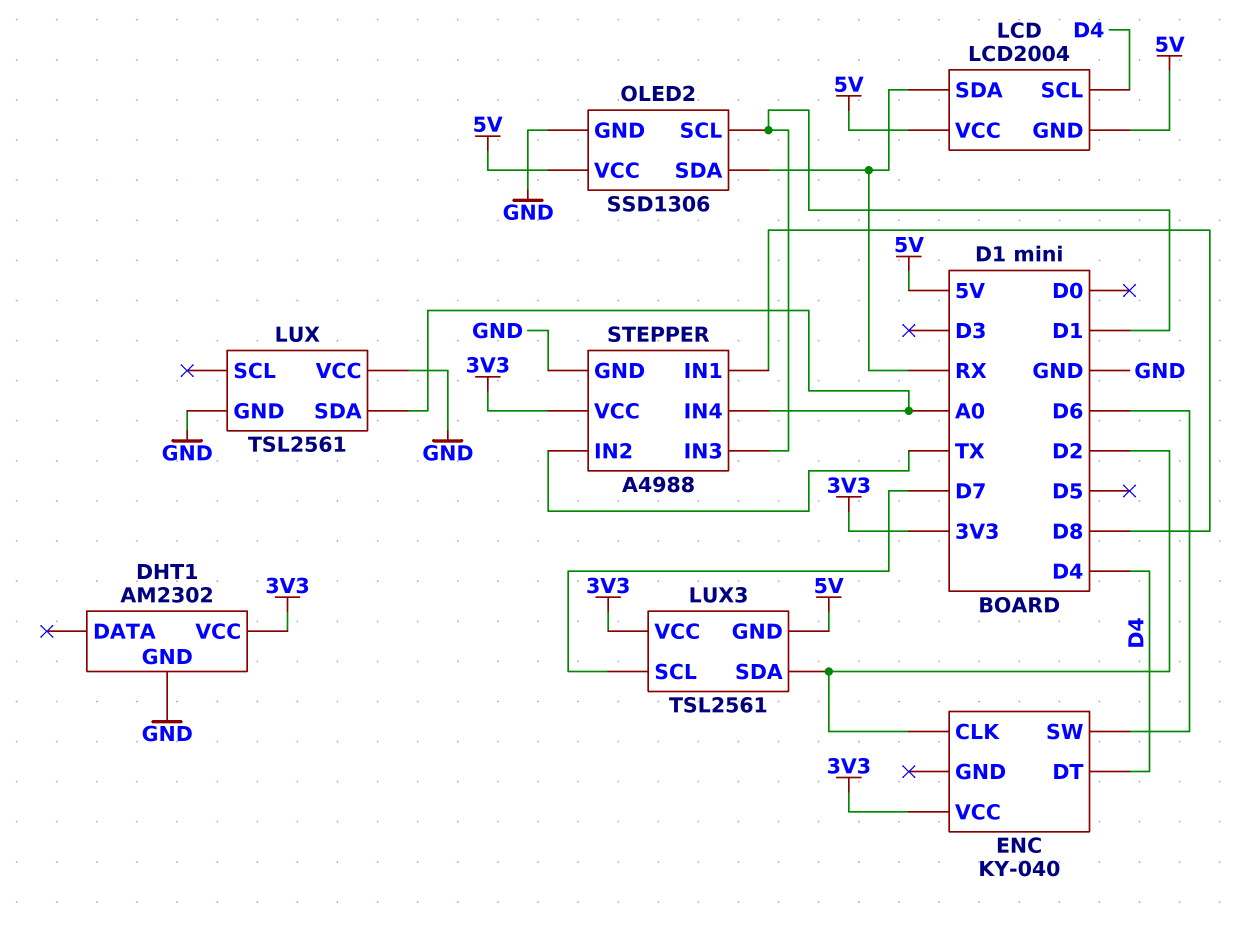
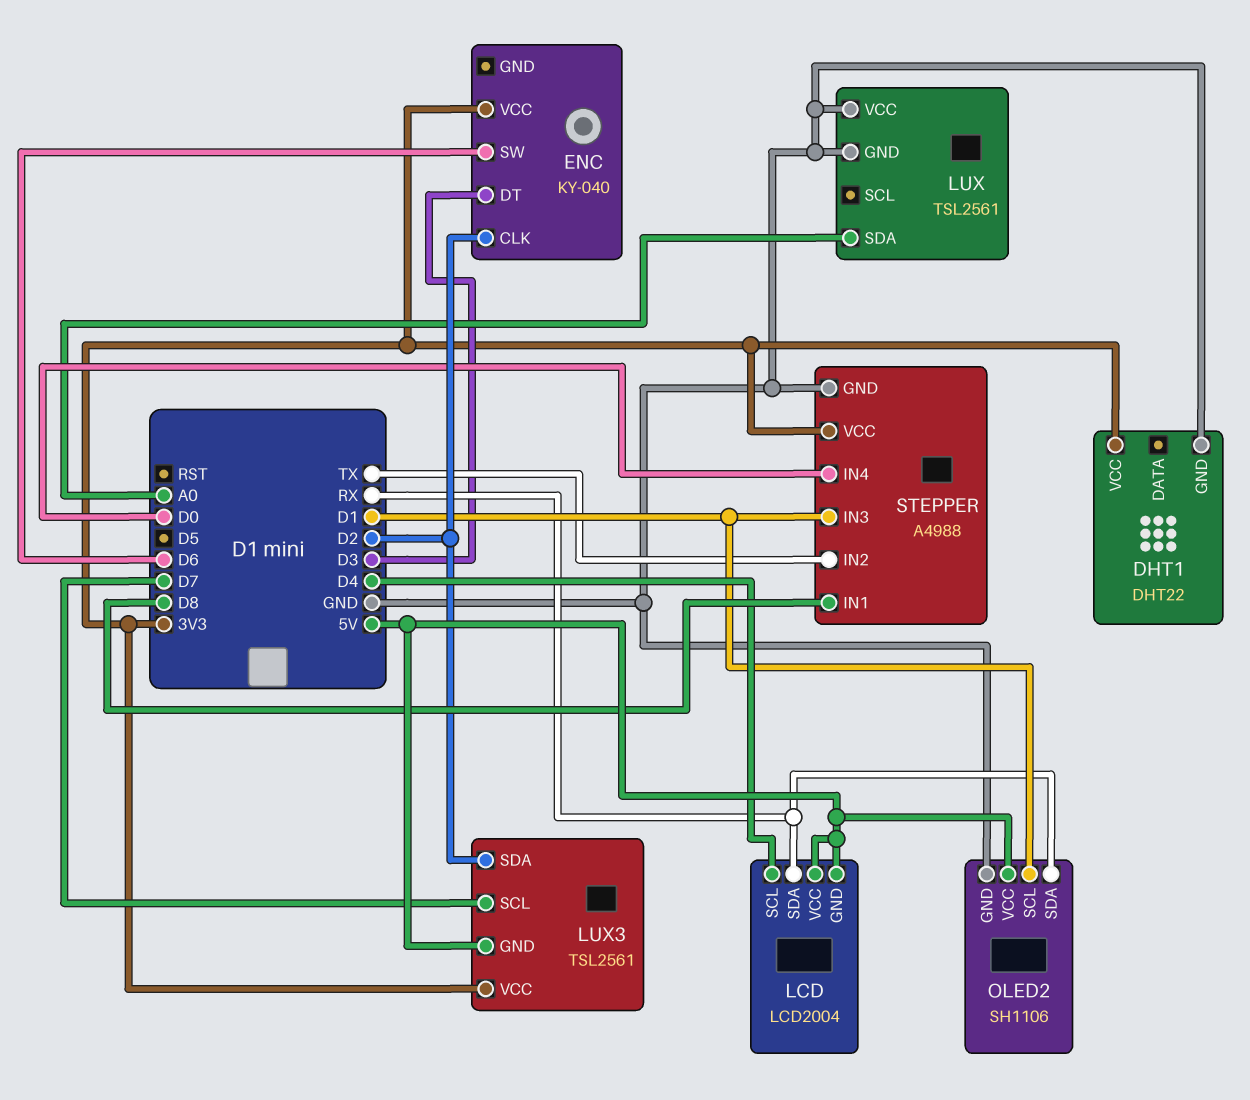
DHT1: AM2302 -> DHT22
ENC pin DT: D4 -> D3
OLED2: SSD1306 -> SH1106
STEPPER pin IN4: A0 -> D0

